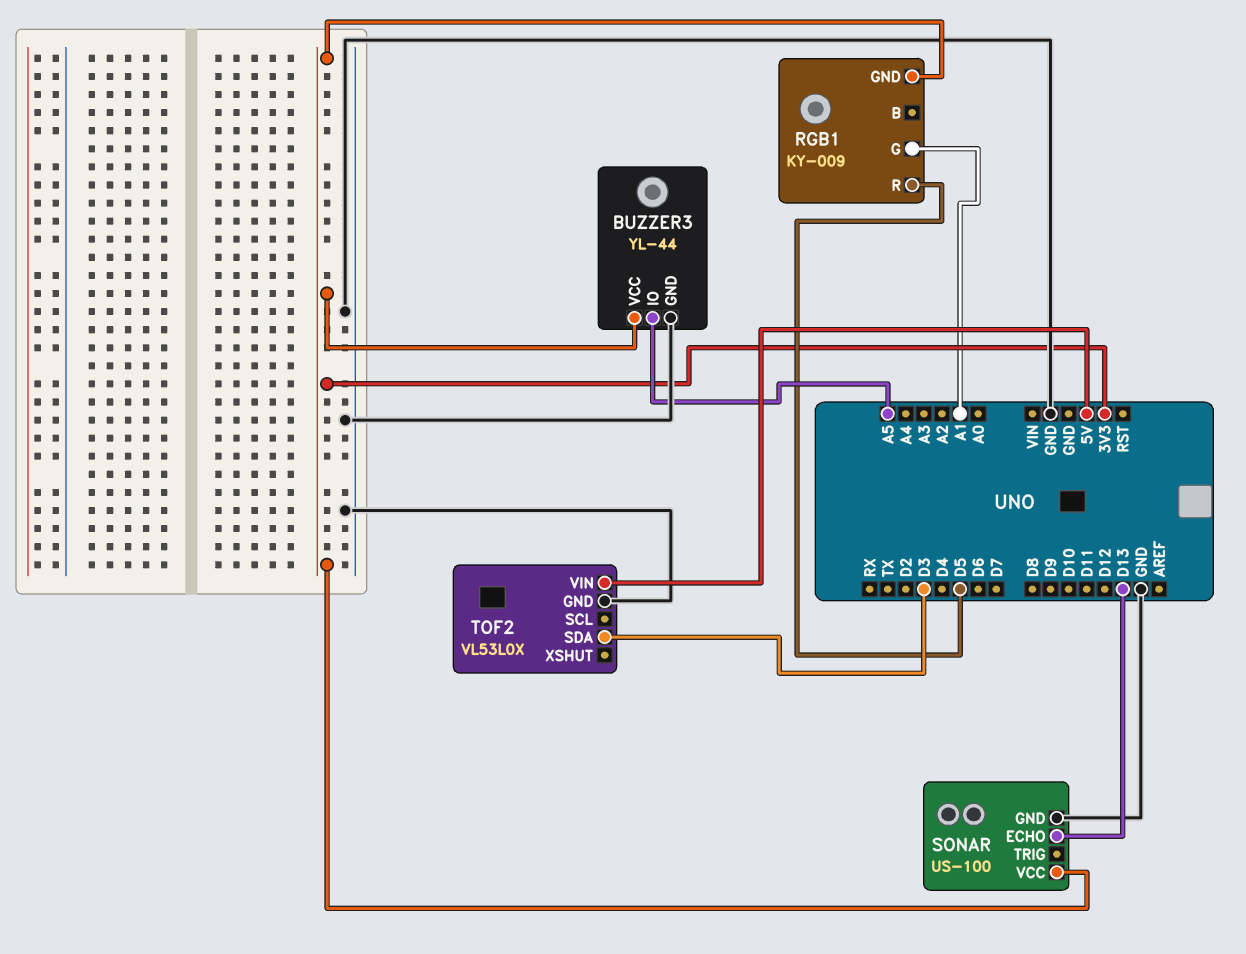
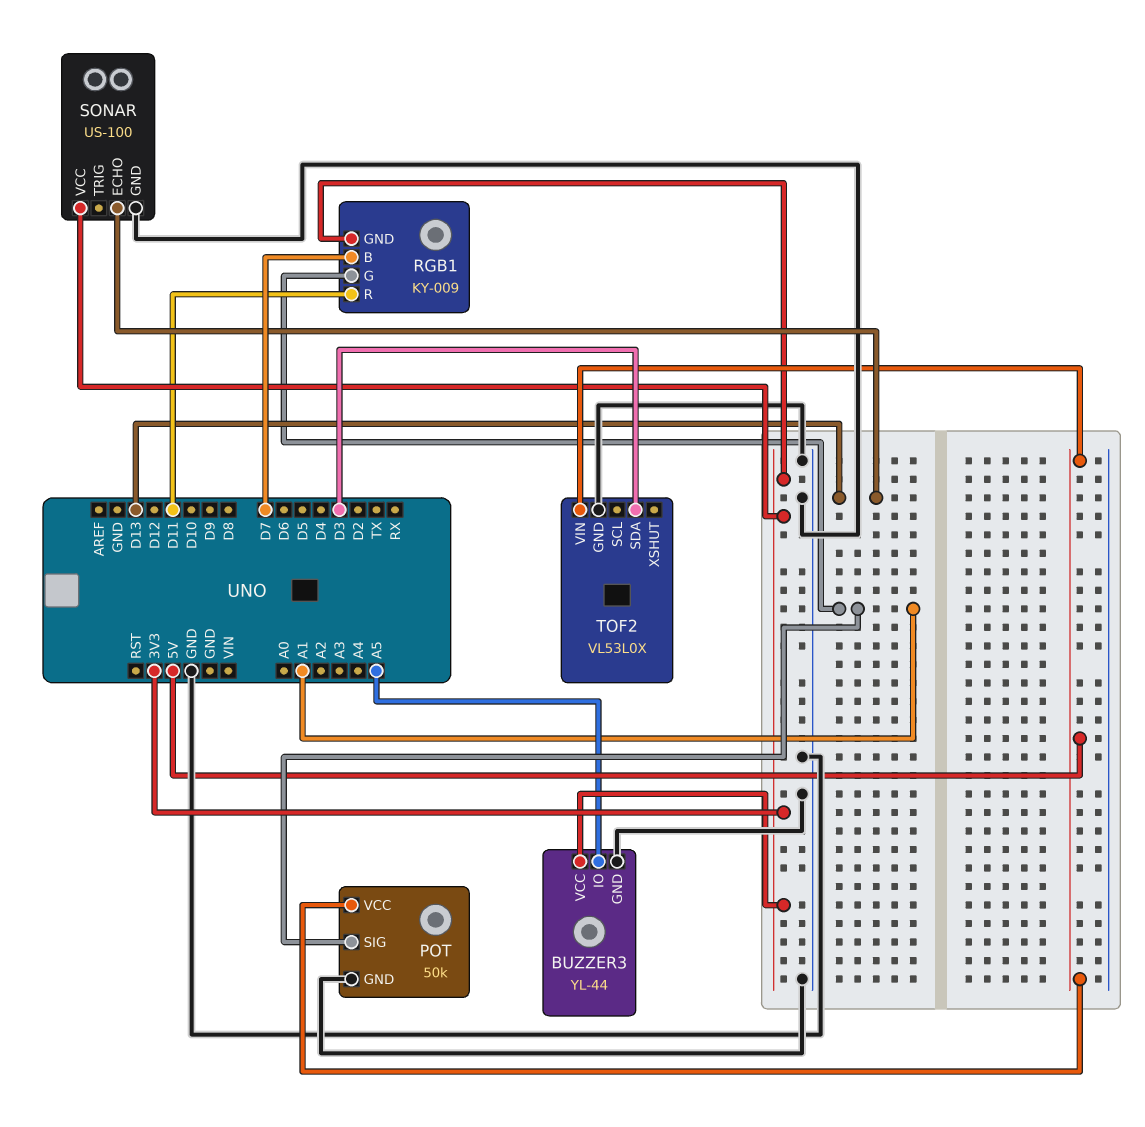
POT: none -> 50k
POT pin GND: none -> GND
POT pin SIG: none -> A1
POT pin VCC: none -> 5V
RGB1 pin B: none -> D7
RGB1 pin R: D5 -> D11

